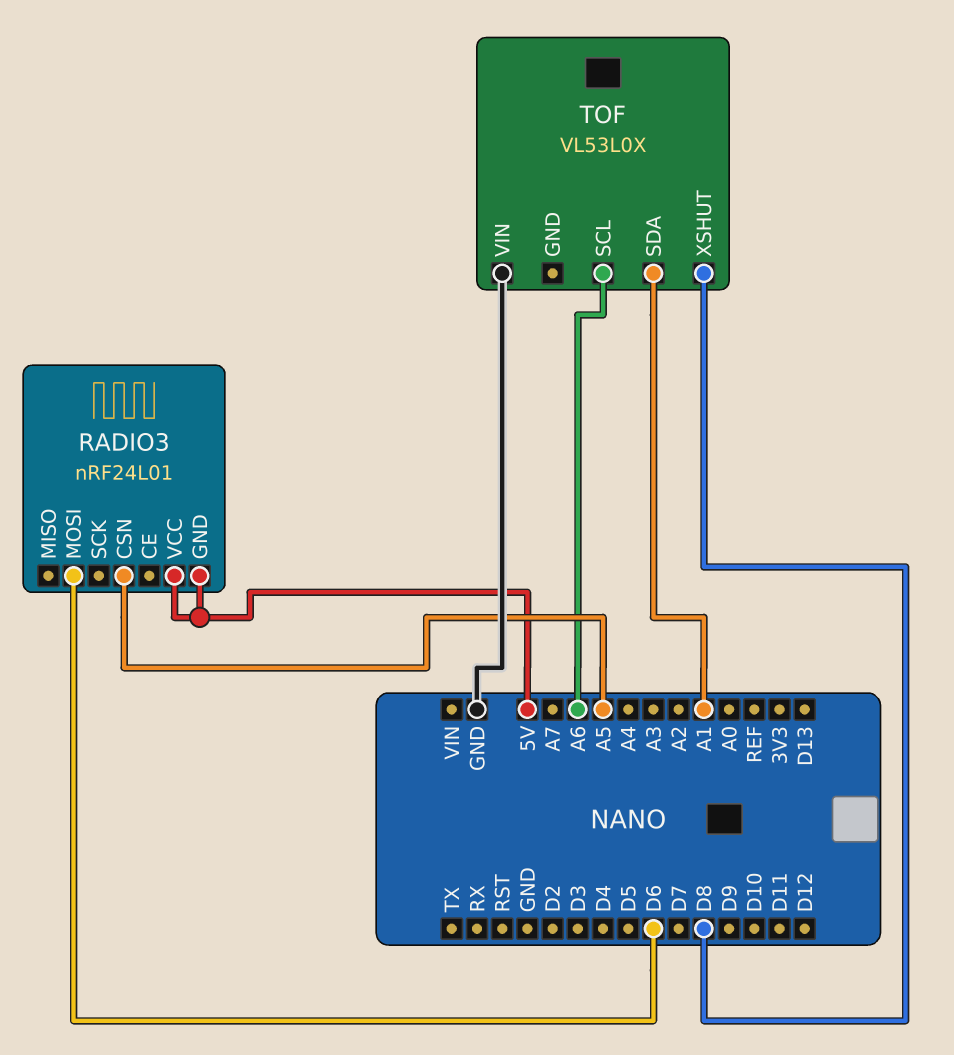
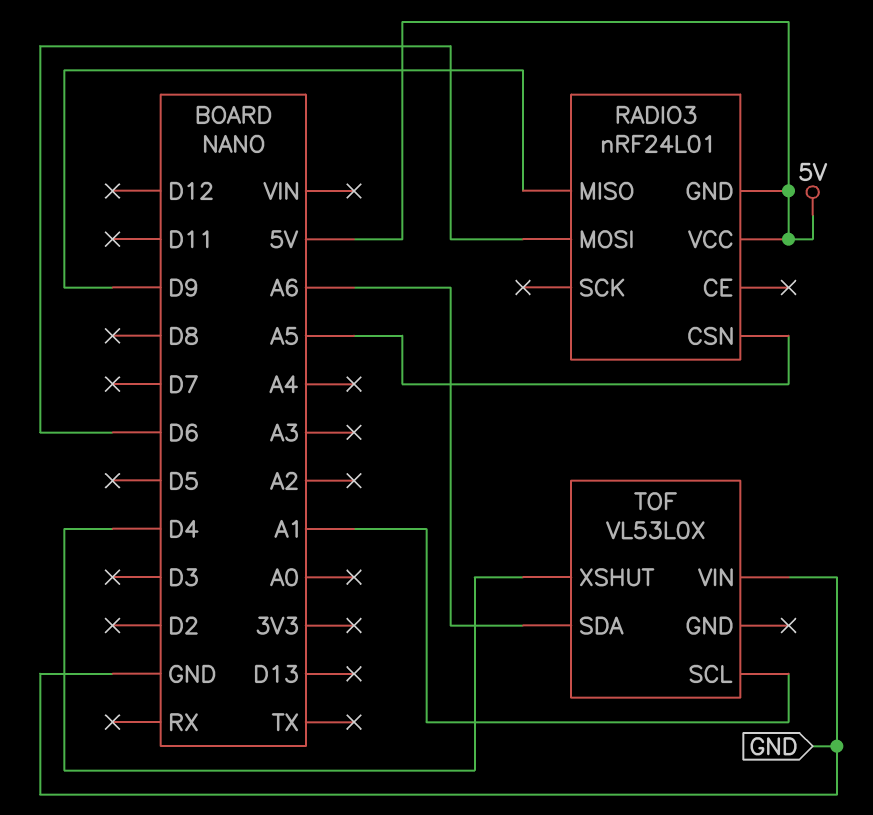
RADIO3 pin MISO: none -> D9
TOF pin SCL: A6 -> A1
TOF pin SDA: A1 -> A6
TOF pin XSHUT: D8 -> D4

